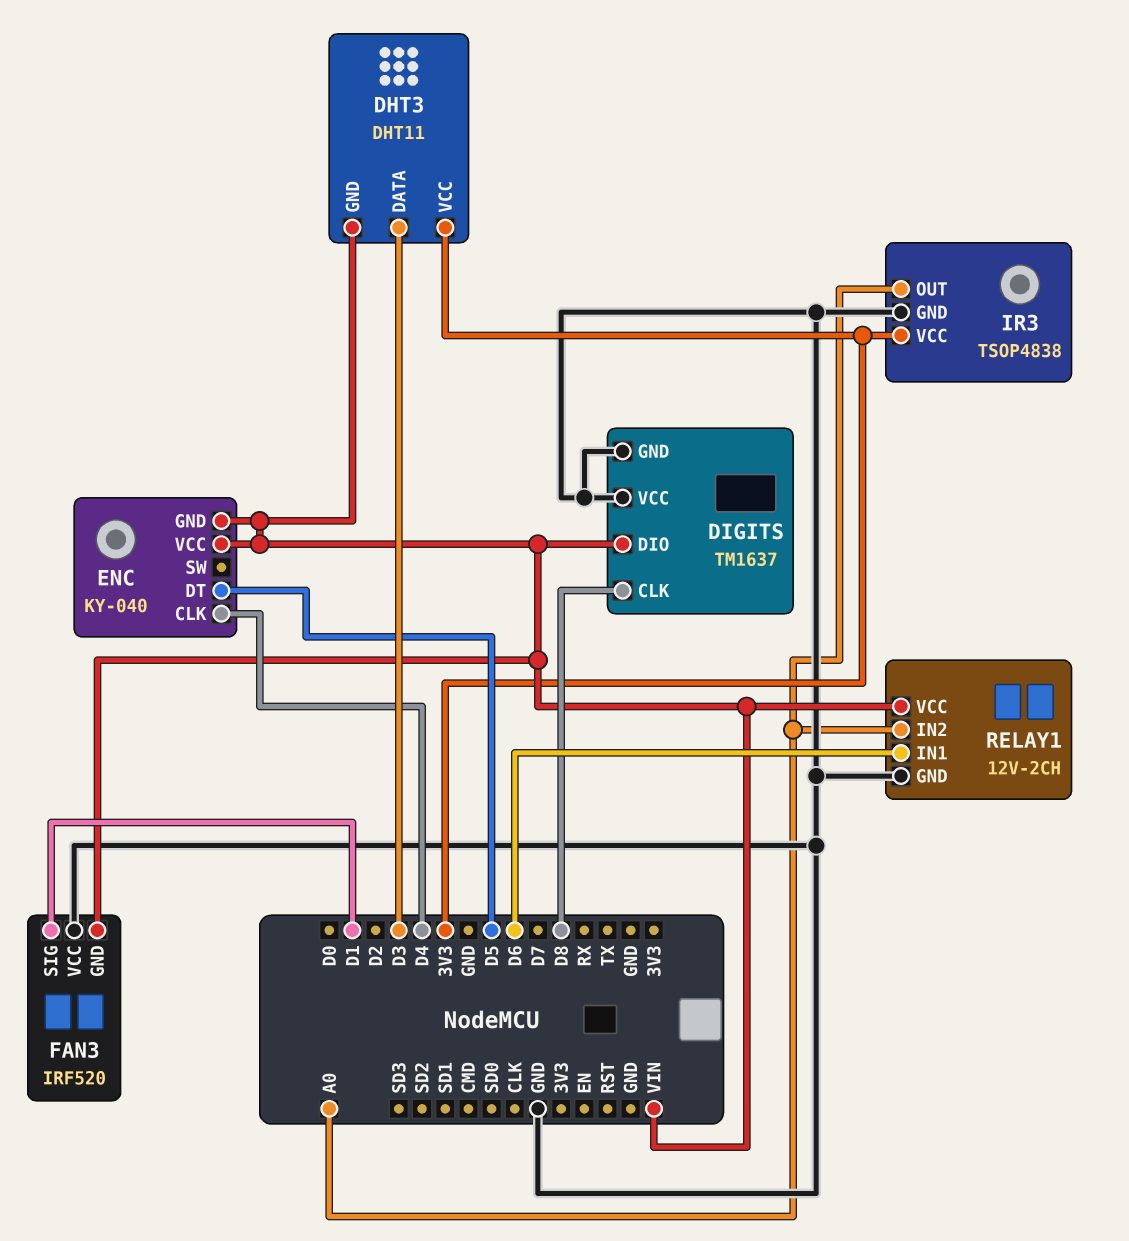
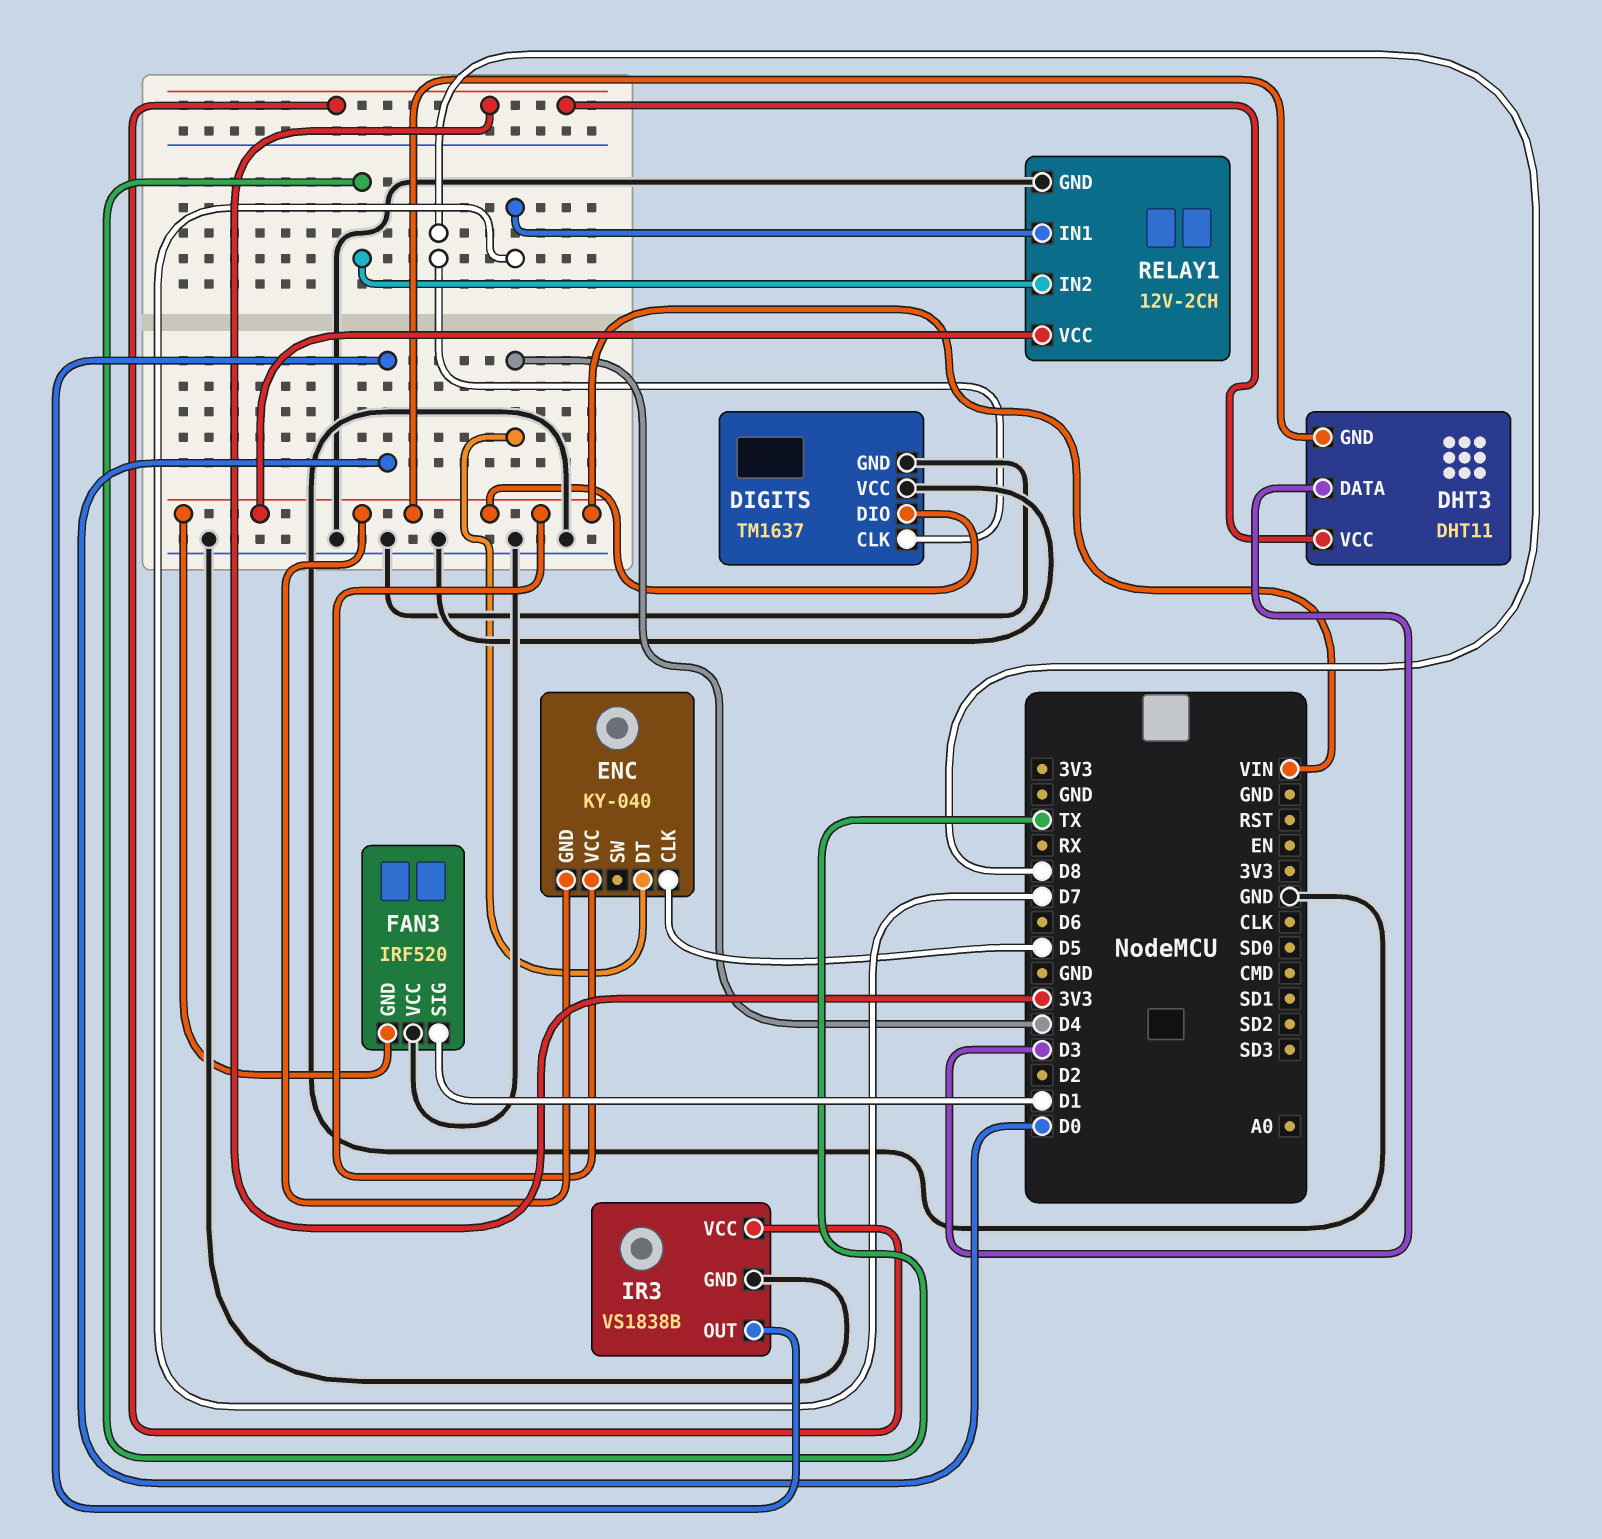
ENC pin CLK: D4 -> D5
ENC pin DT: D5 -> D4
IR3: TSOP4838 -> VS1838B
IR3 pin OUT: A0 -> D0
RELAY1 pin IN1: D6 -> D7
RELAY1 pin IN2: A0 -> TX

